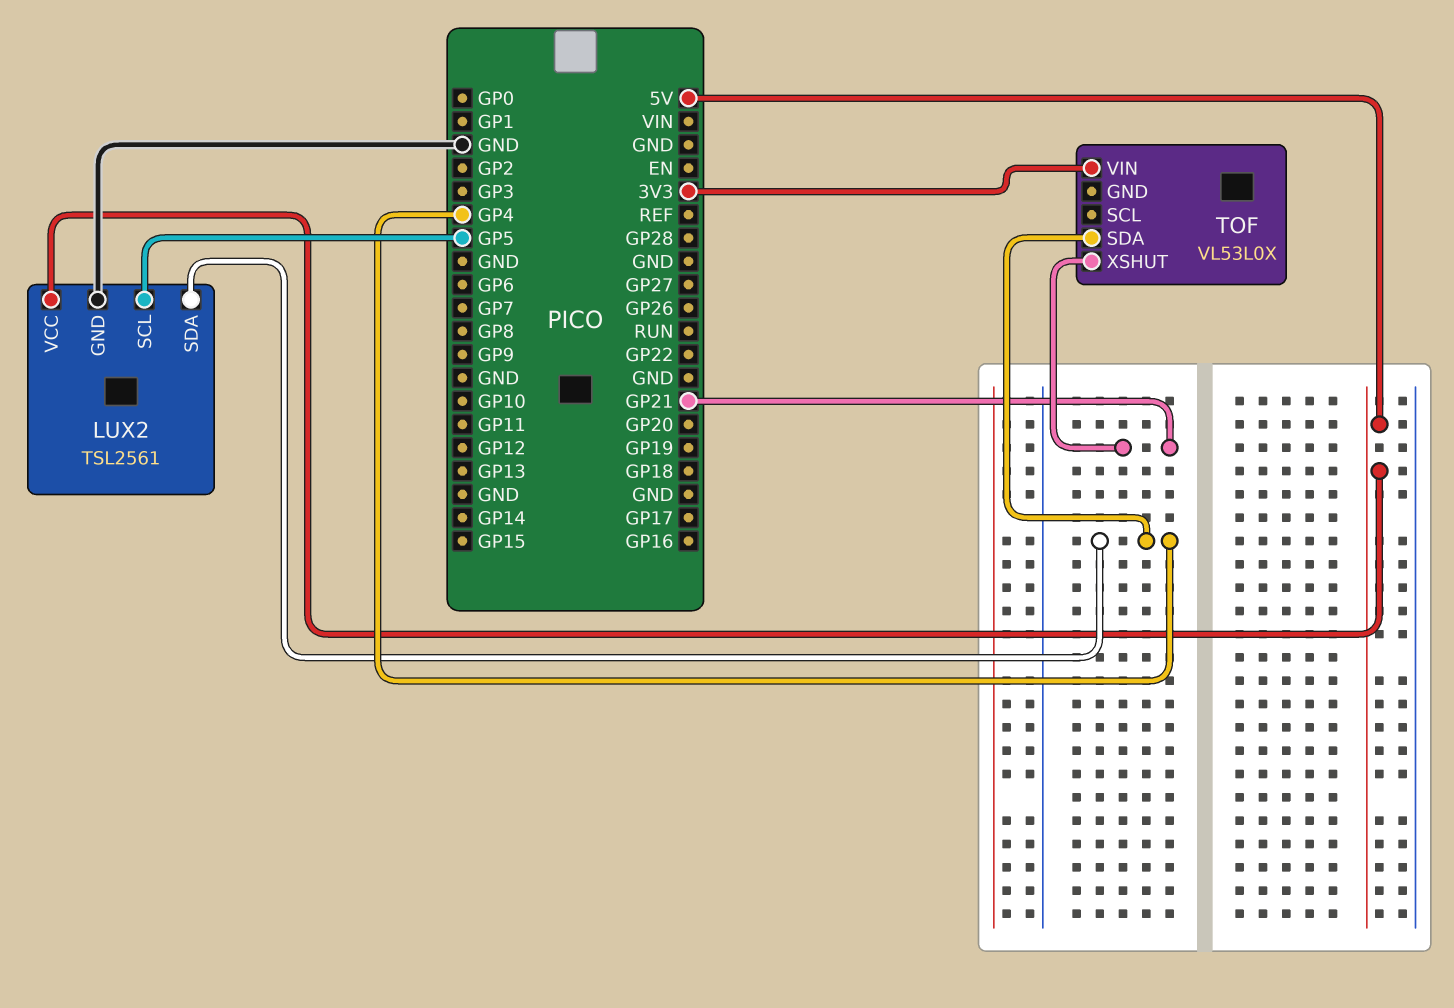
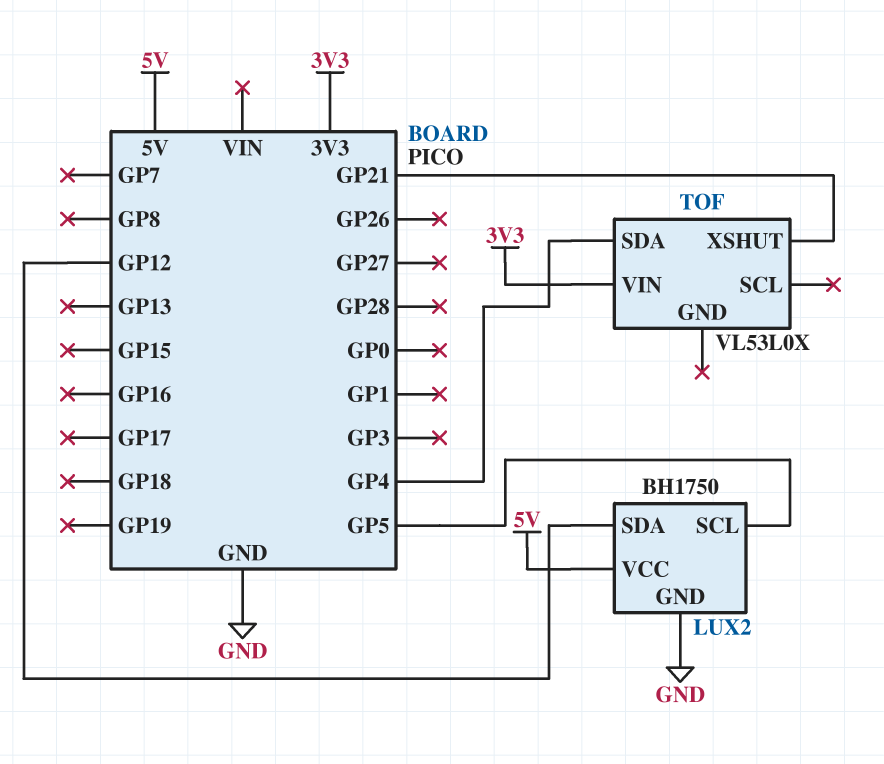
LUX2: TSL2561 -> BH1750
LUX2 pin SDA: GP4 -> GP12

